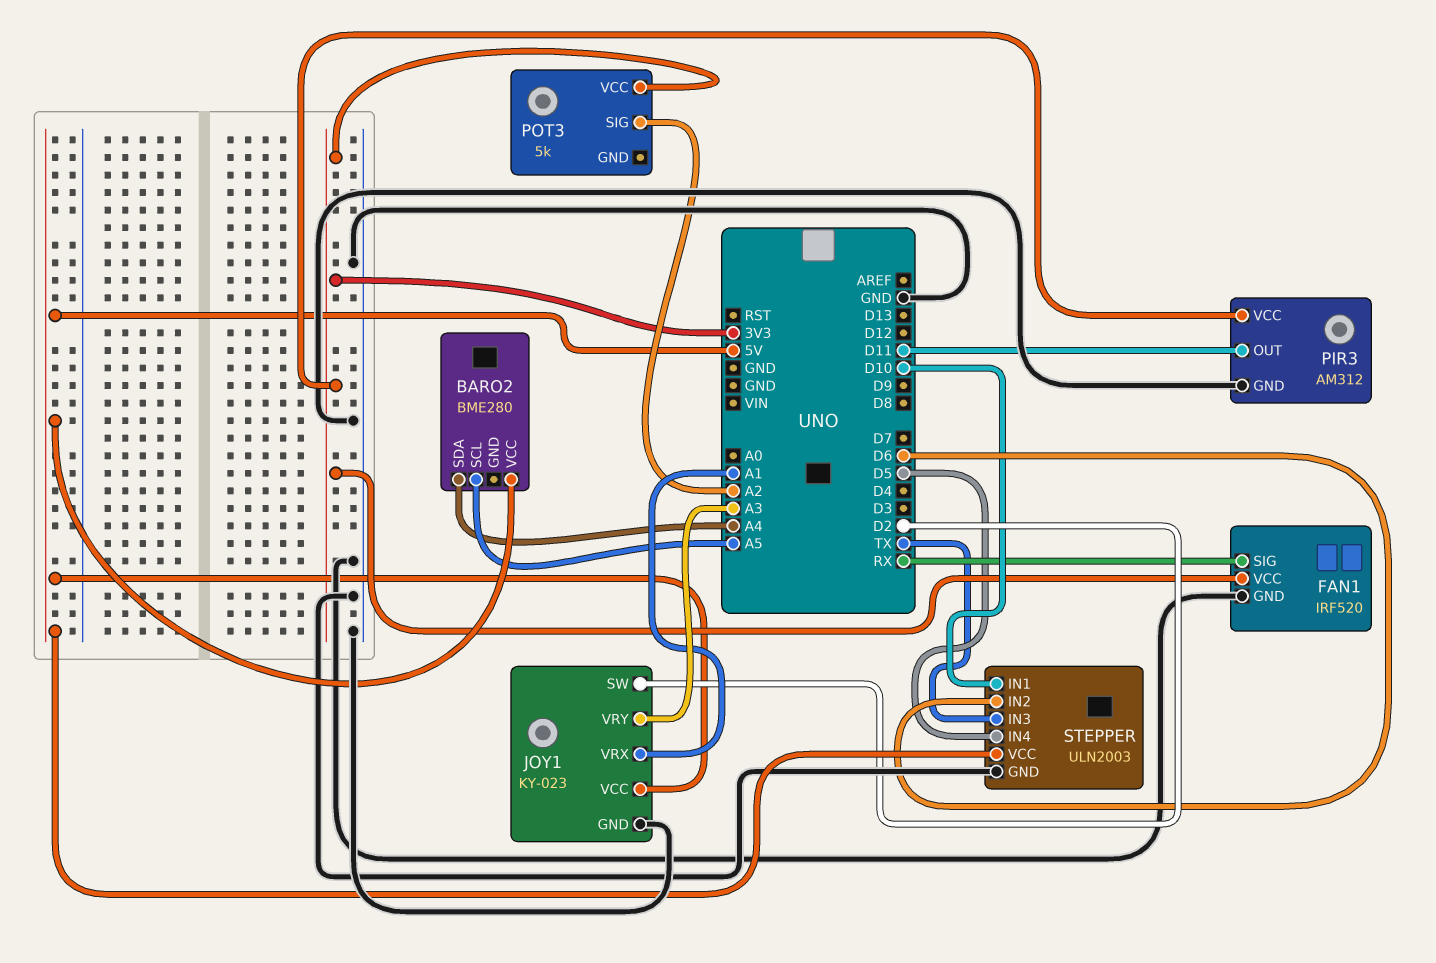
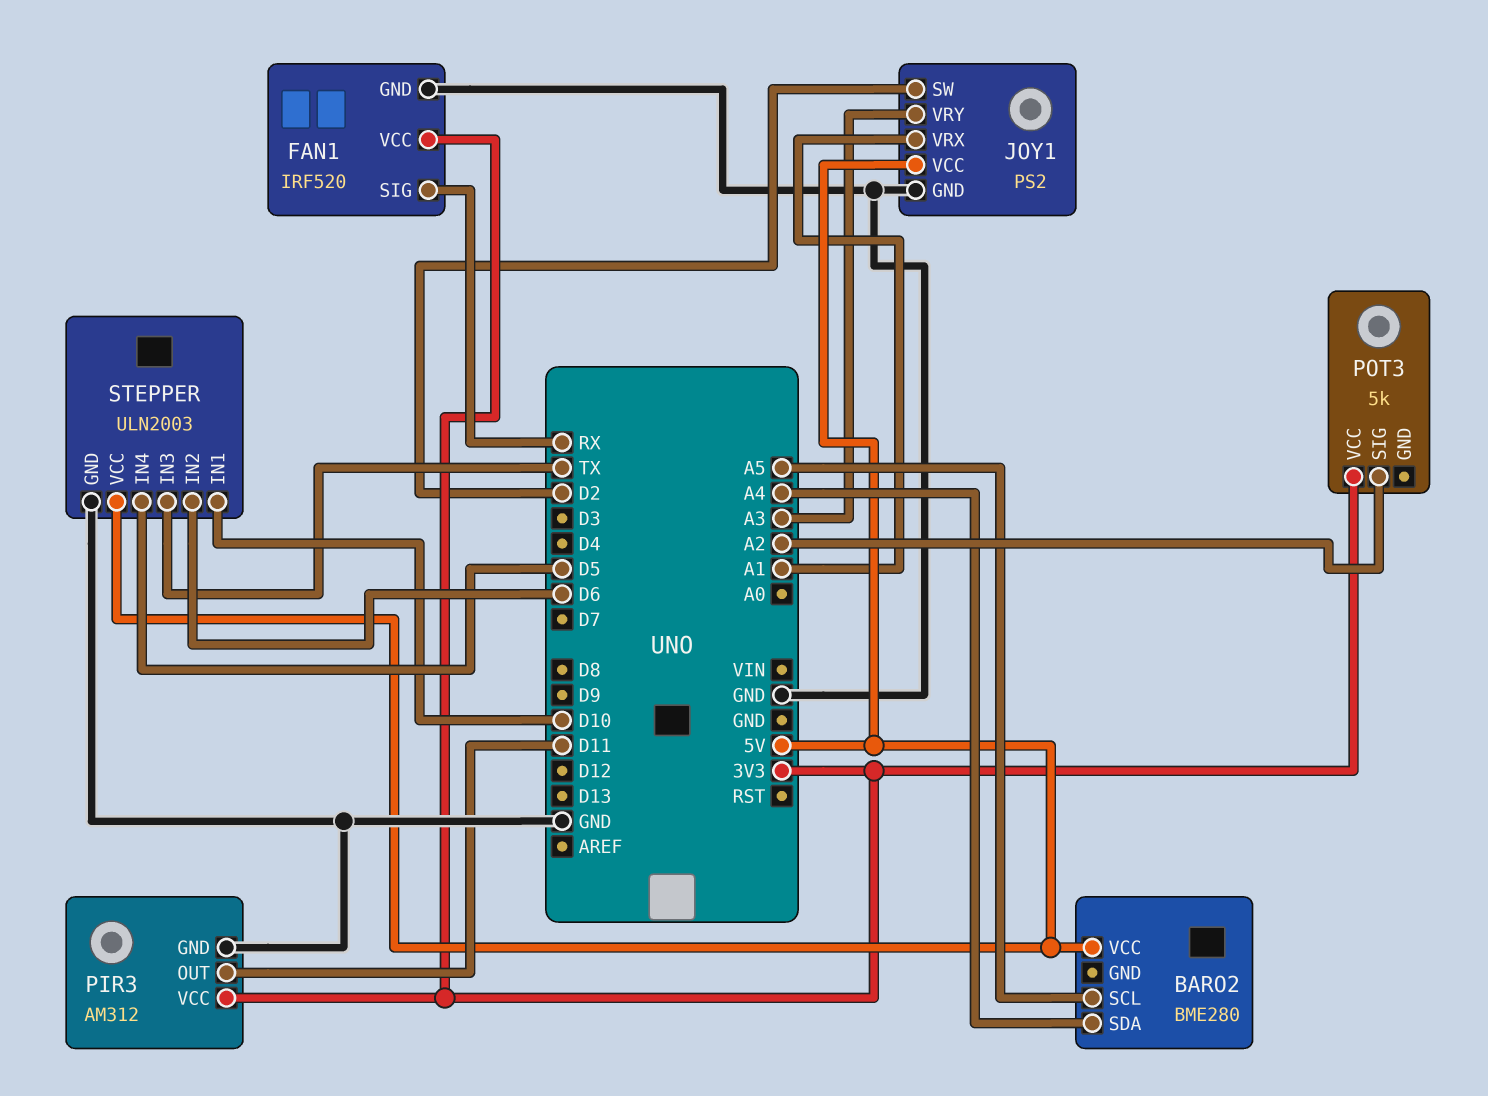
JOY1: KY-023 -> PS2

